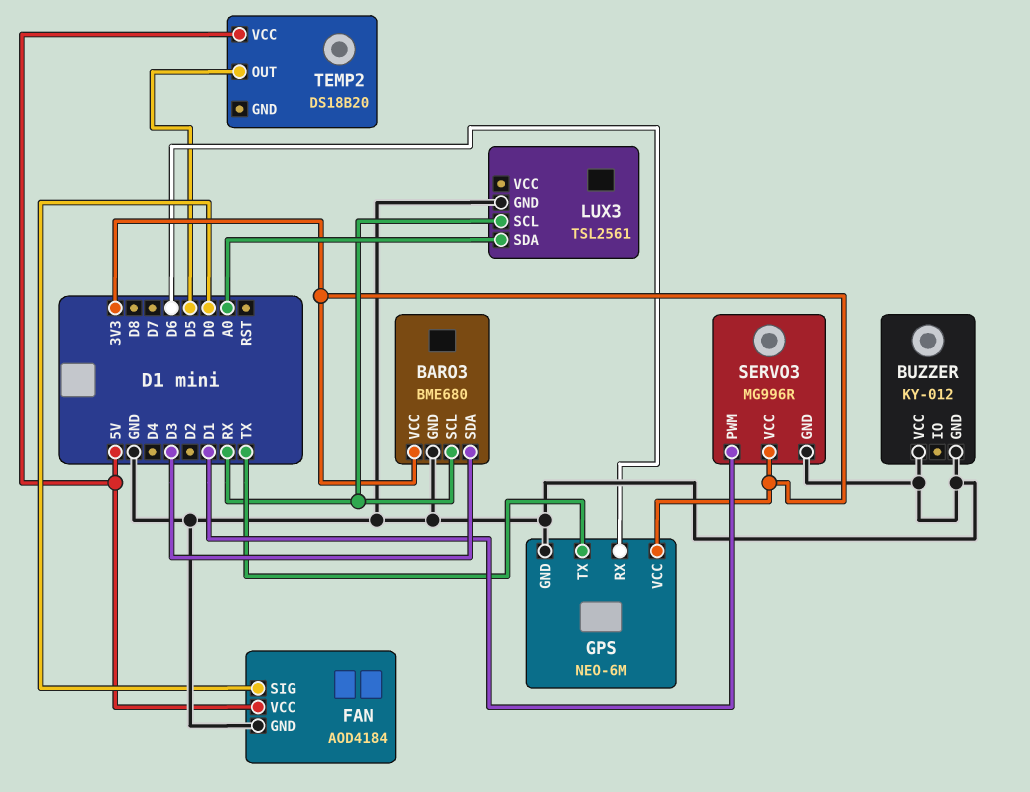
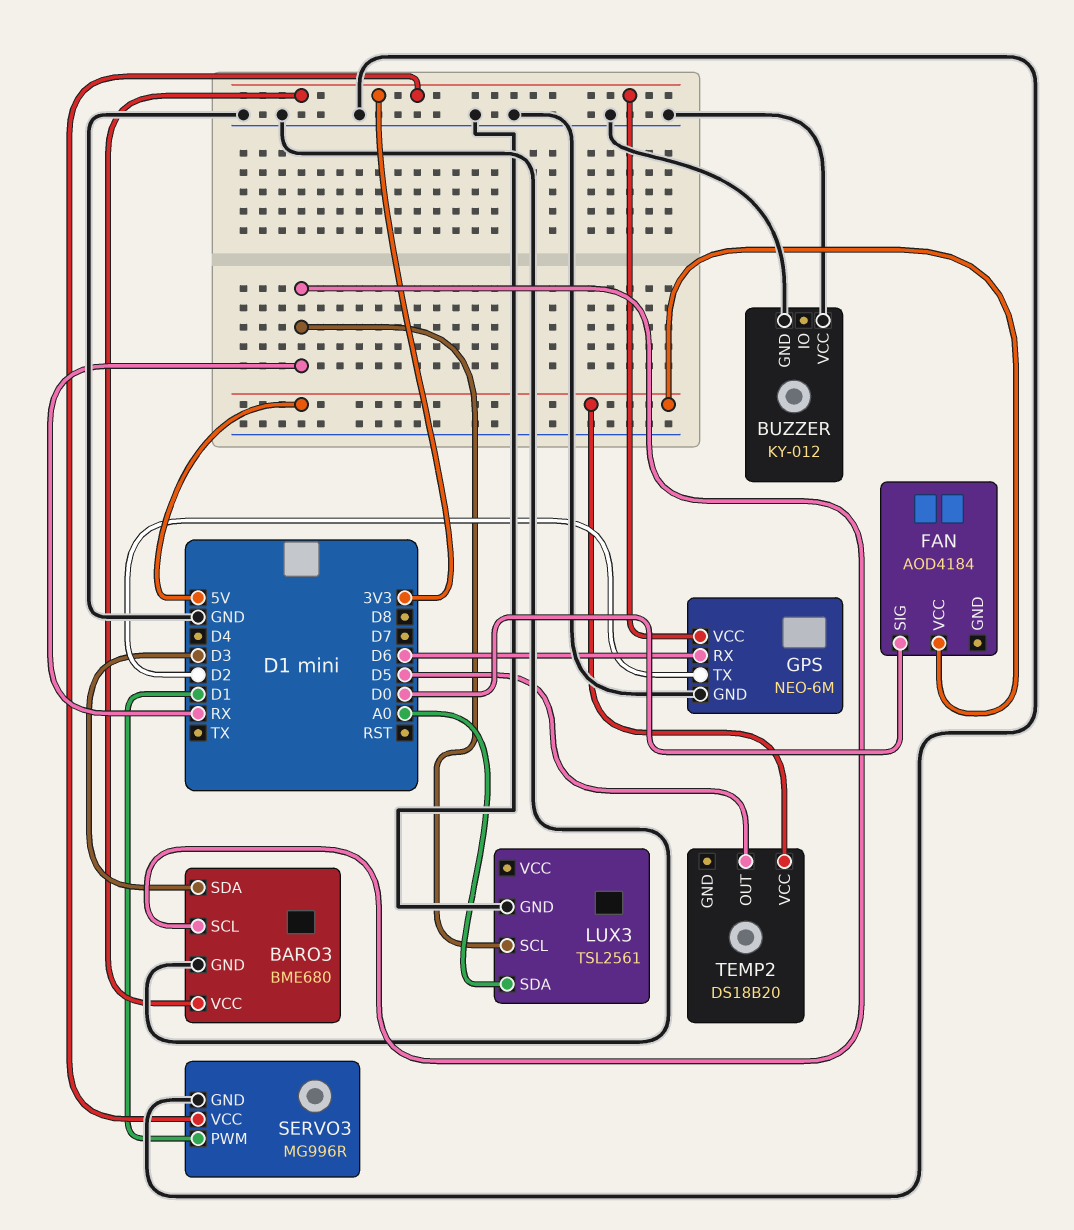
FAN pin GND: GND -> none
GPS pin TX: TX -> D2

